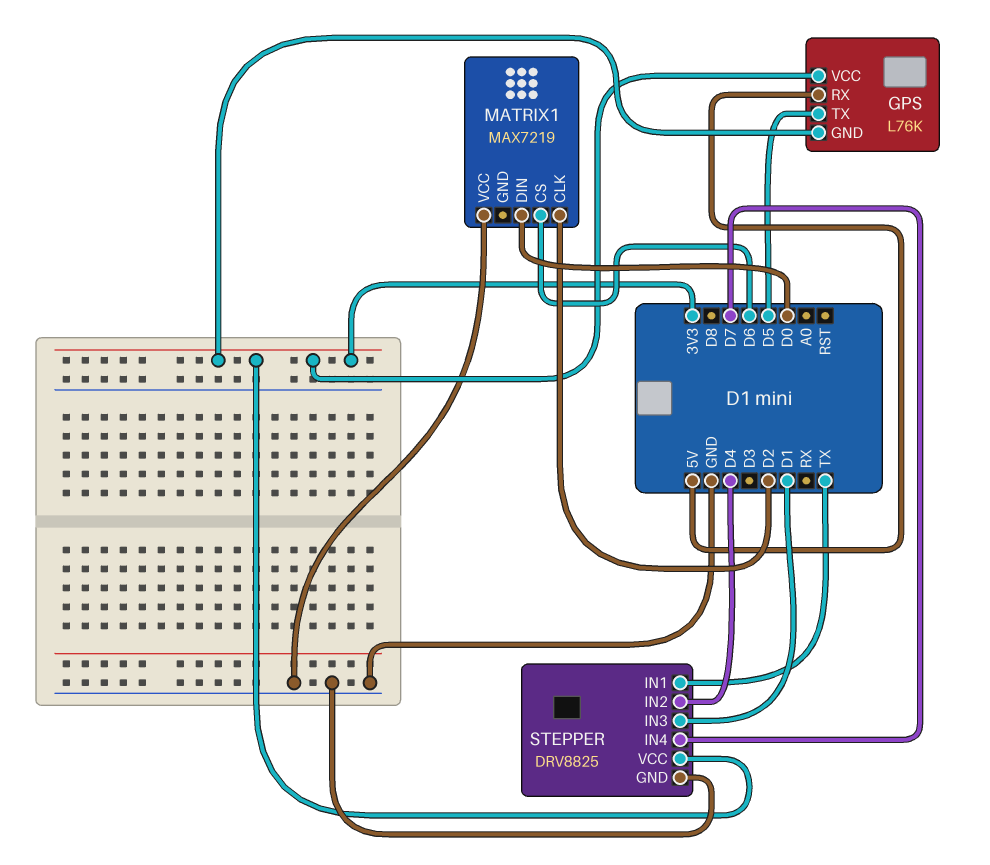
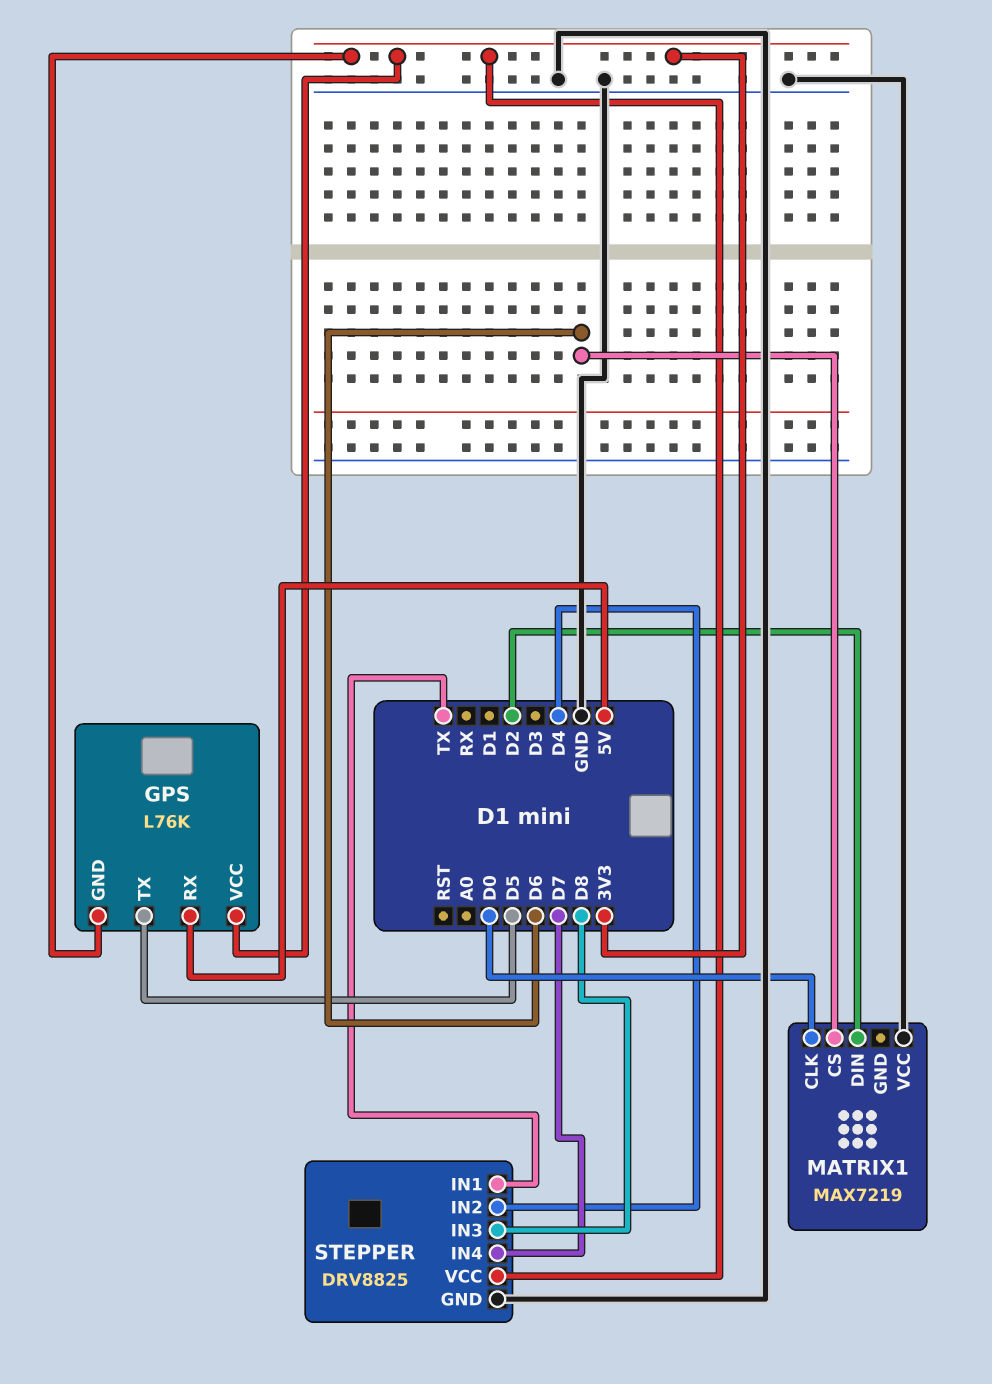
MATRIX1 pin CLK: D2 -> D0
MATRIX1 pin DIN: D0 -> D2
STEPPER pin IN3: D1 -> D8

